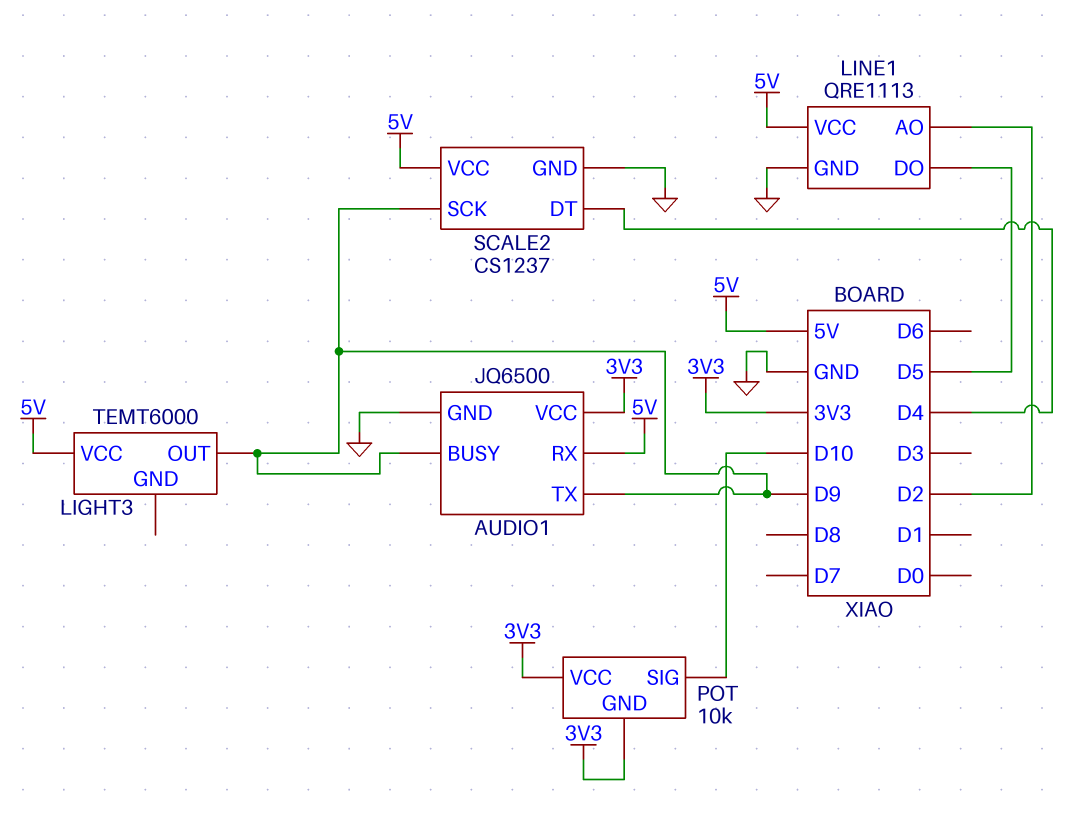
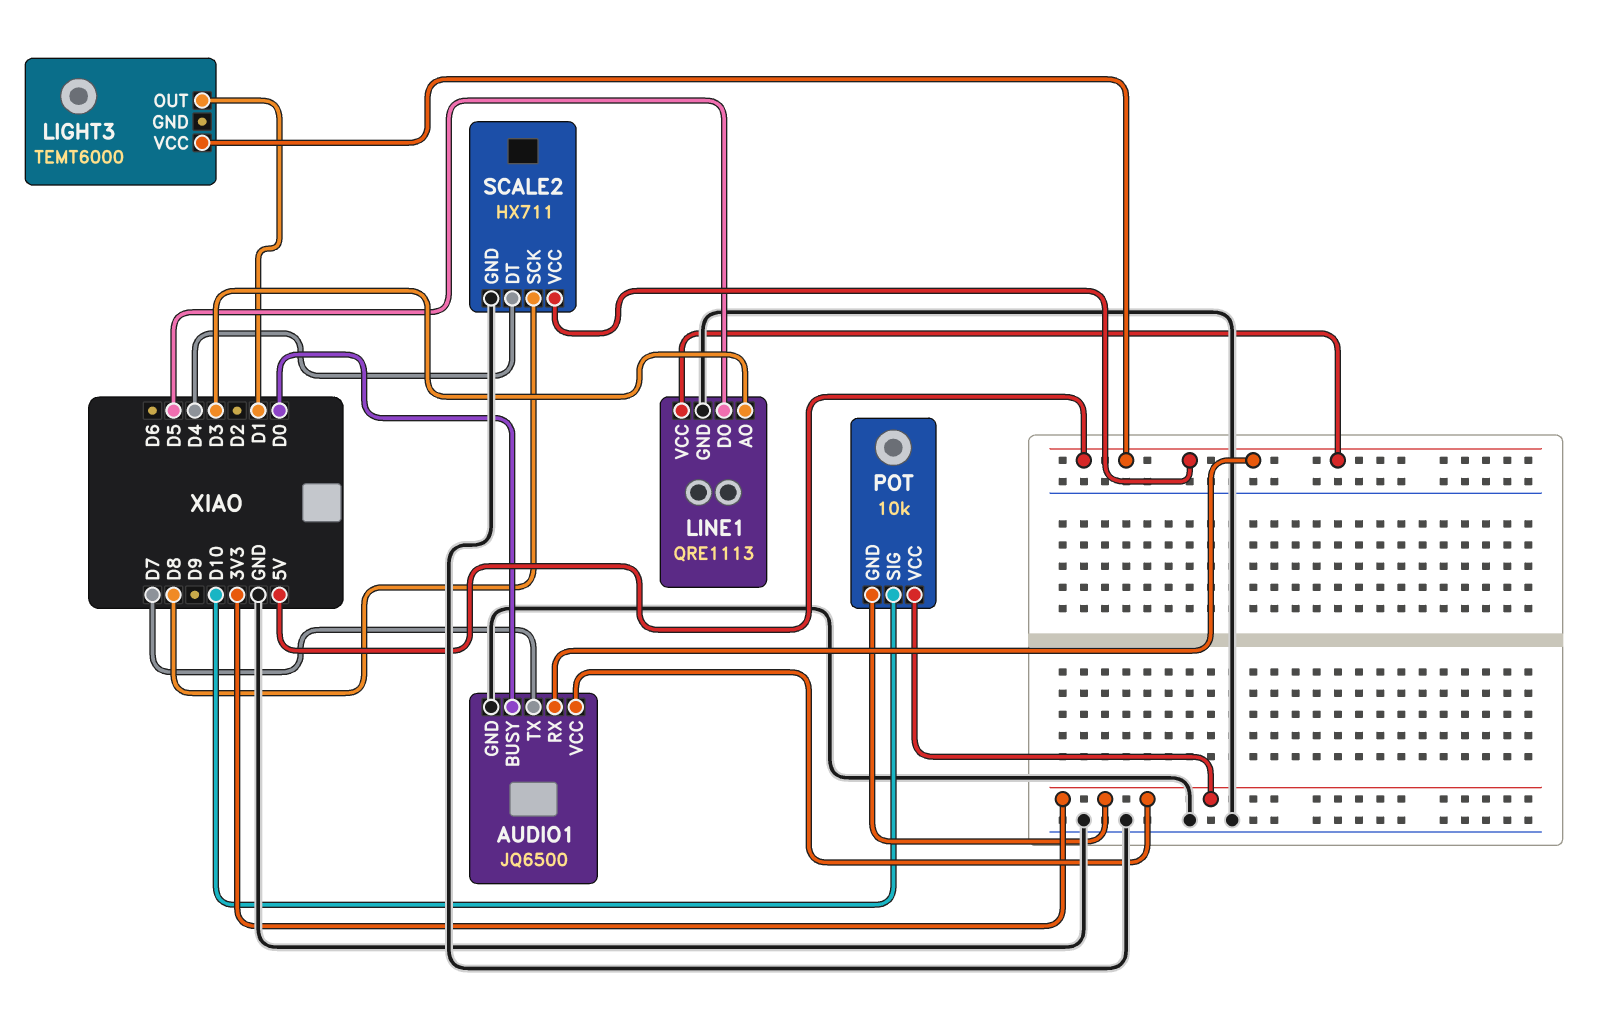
AUDIO1 pin BUSY: D9 -> D0
AUDIO1 pin TX: D9 -> D7
LIGHT3 pin OUT: D9 -> D1
LINE1 pin AO: D2 -> D3
SCALE2: CS1237 -> HX711
SCALE2 pin SCK: D9 -> D8

